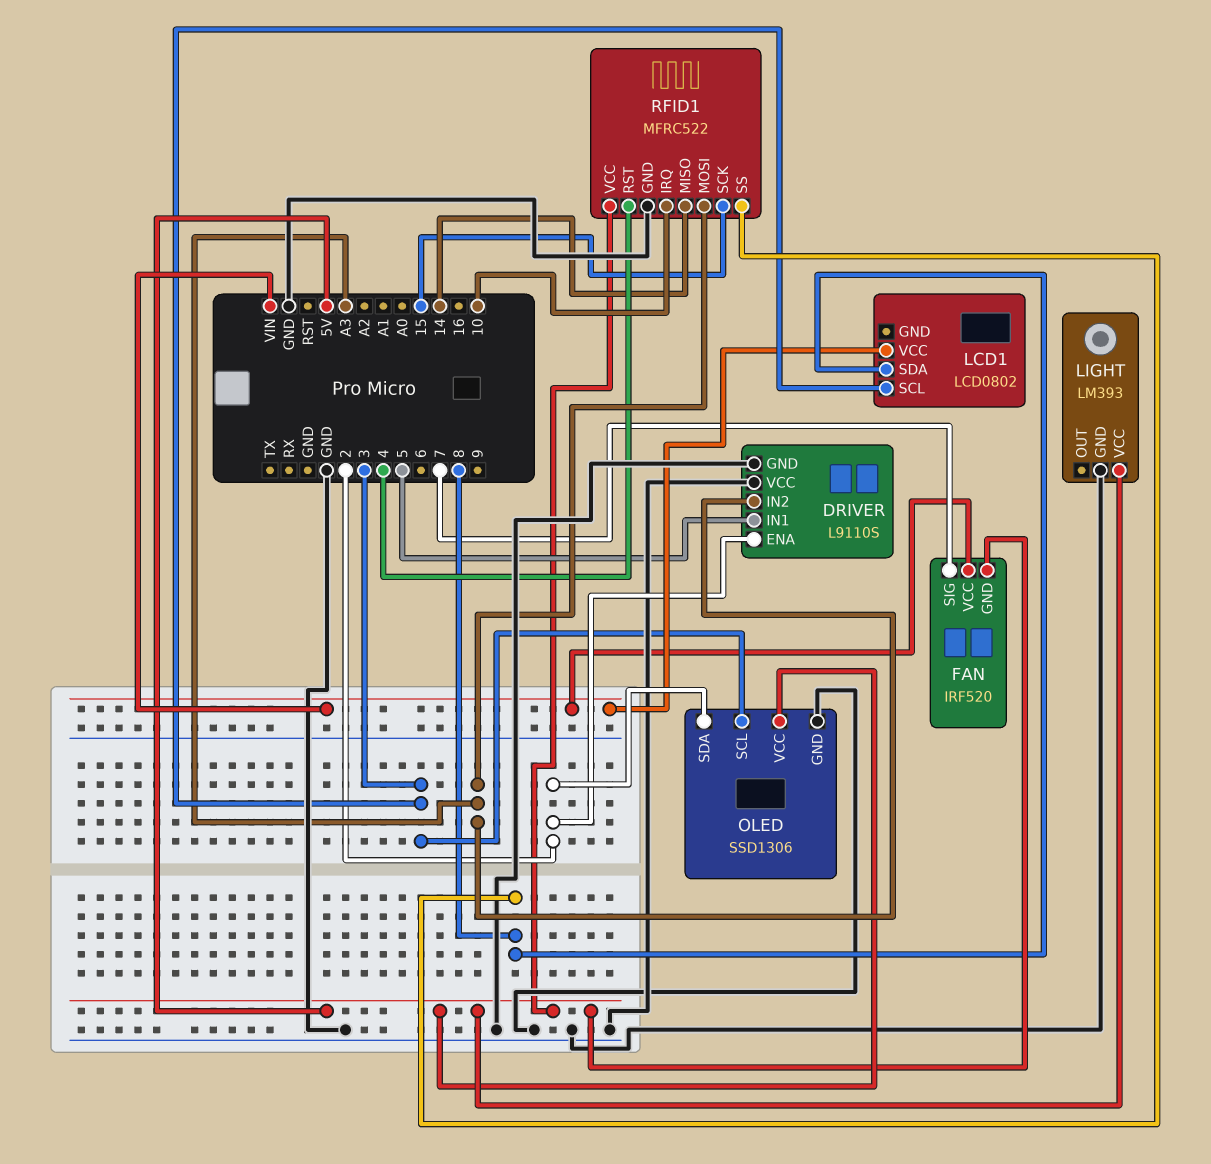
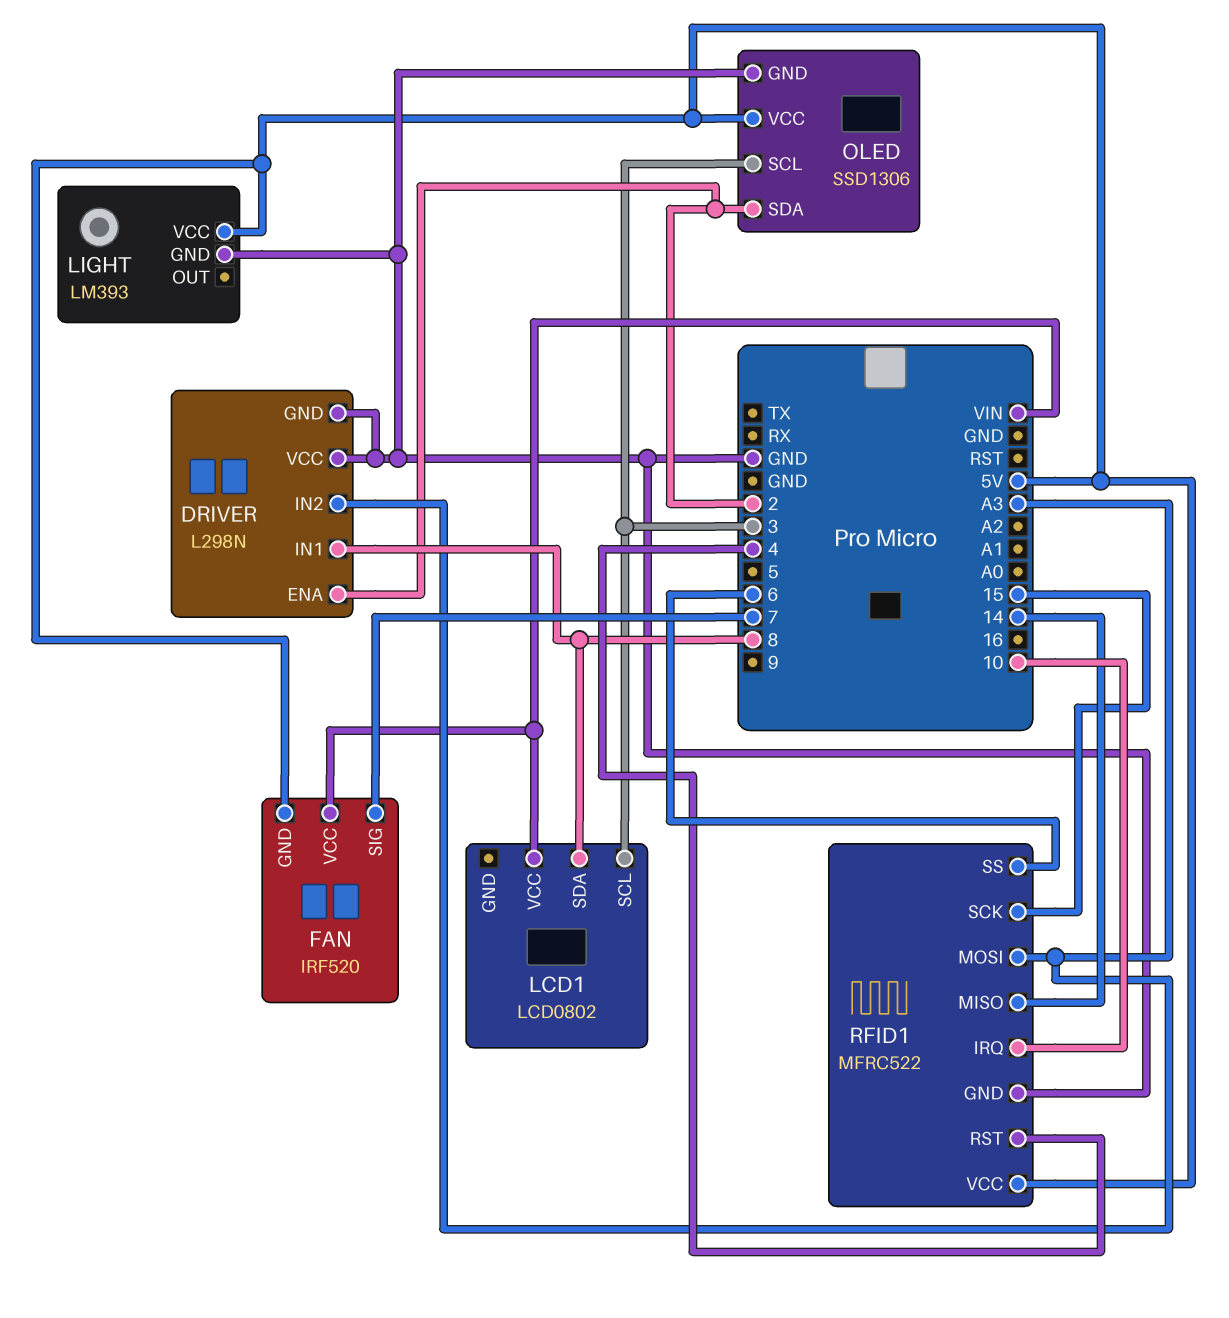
DRIVER: L9110S -> L298N
DRIVER pin IN1: 5 -> 8
RFID1 pin SS: 8 -> 6

